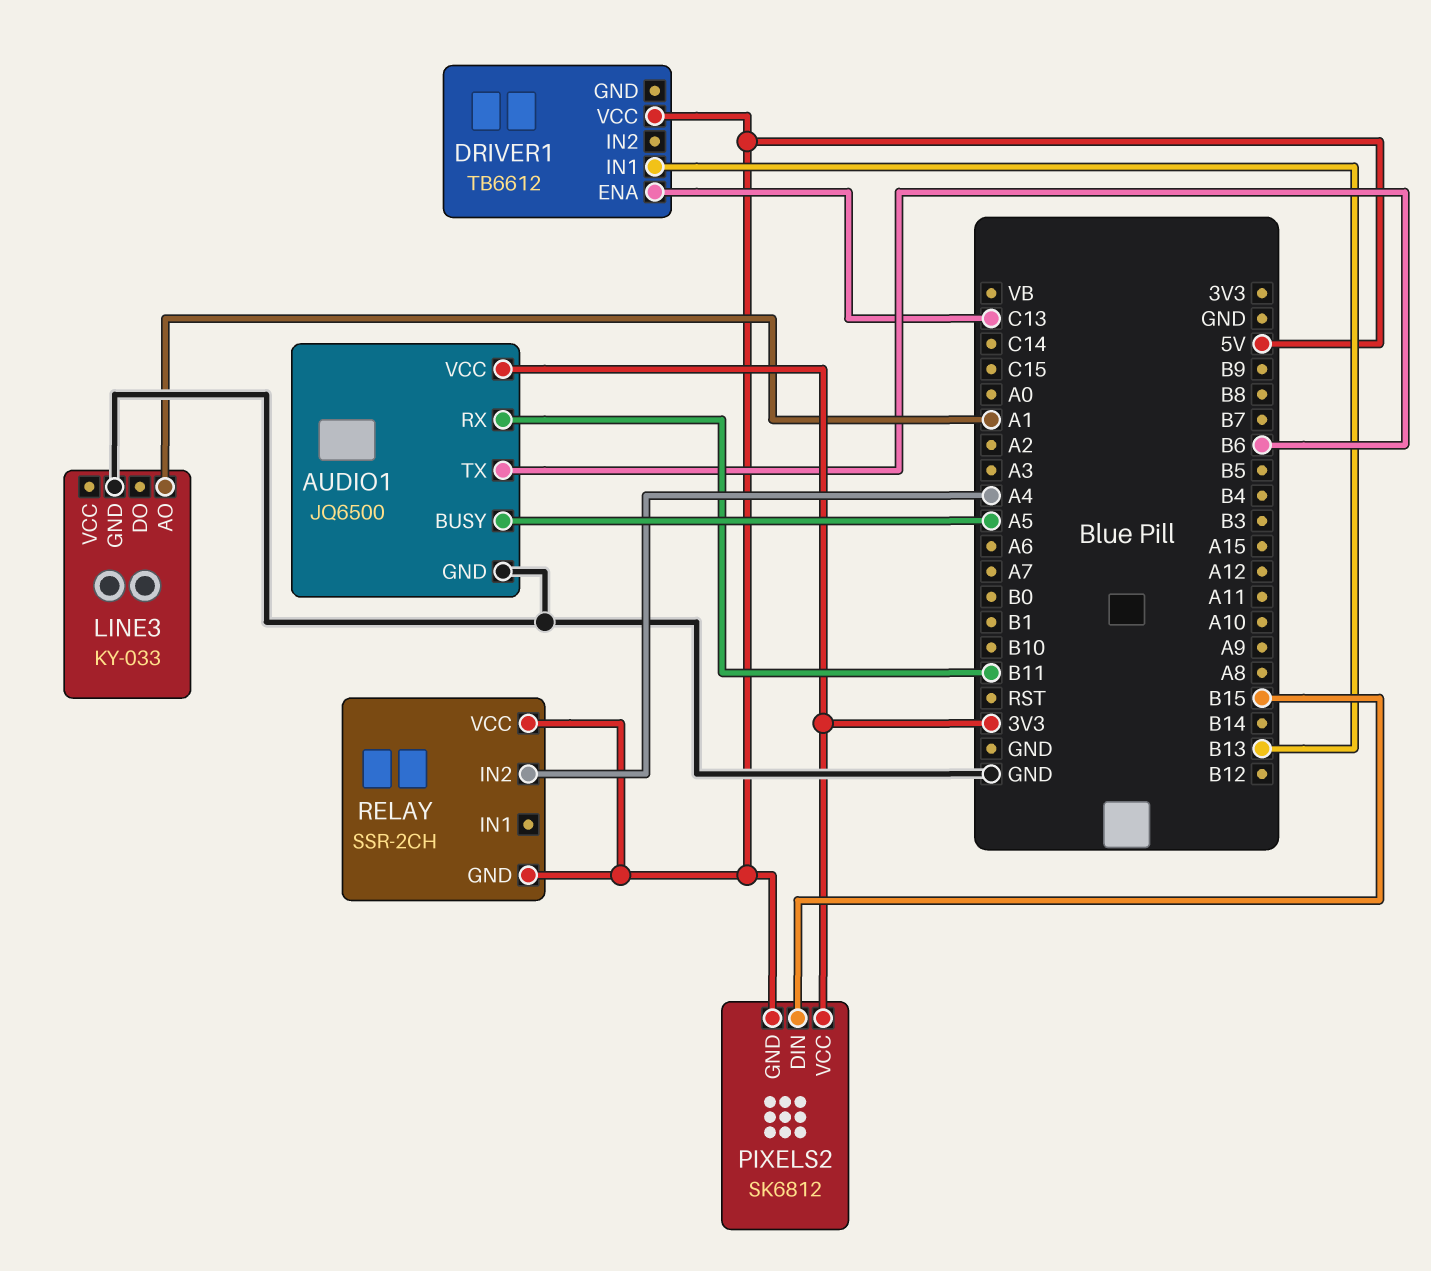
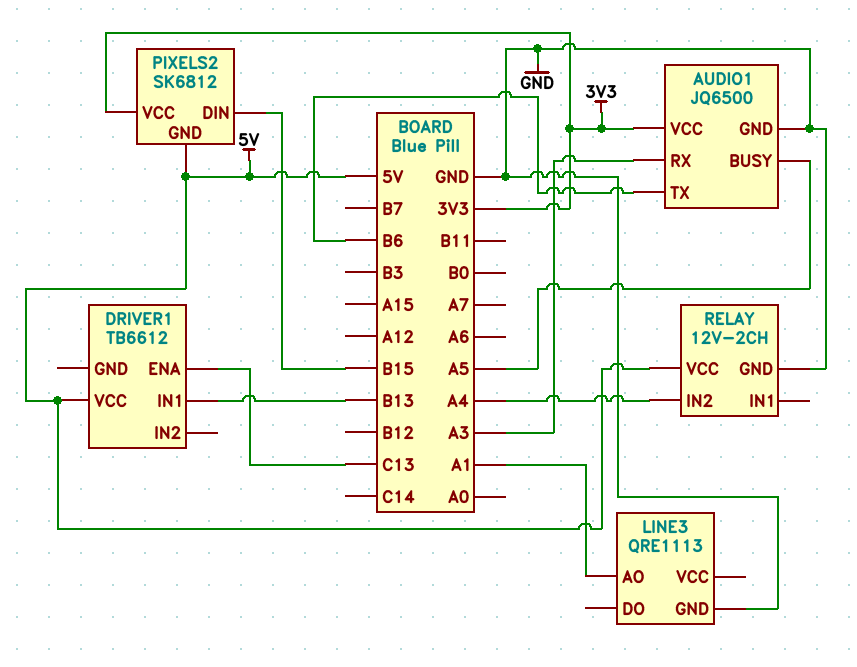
AUDIO1 pin RX: B11 -> A3
LINE3: KY-033 -> QRE1113
RELAY: SSR-2CH -> 12V-2CH
RELAY pin GND: 5V -> GND

